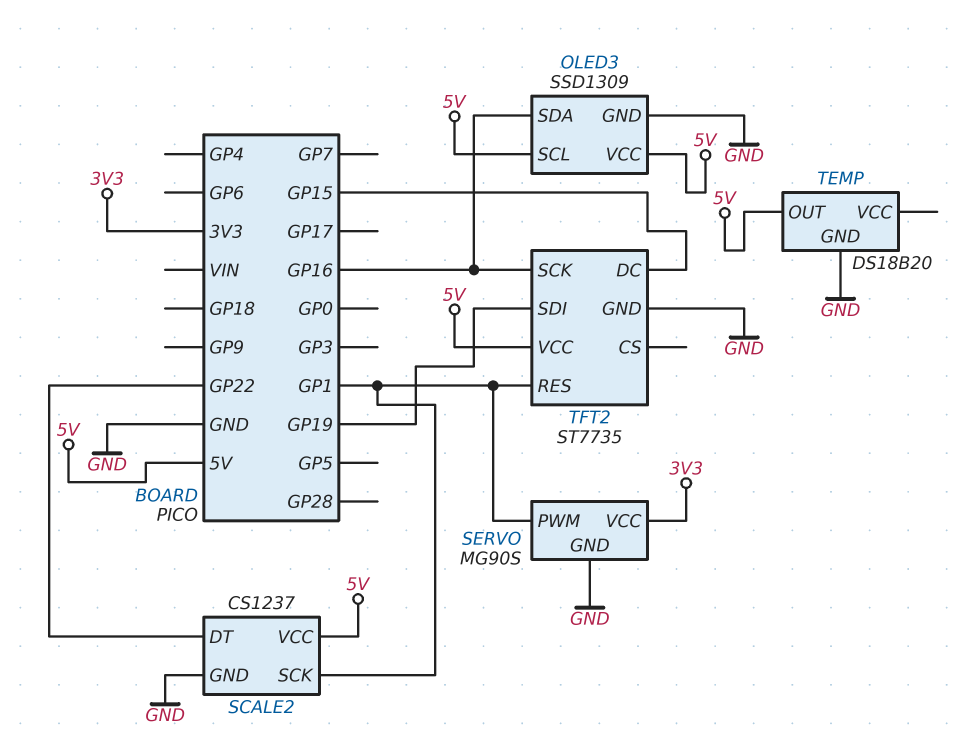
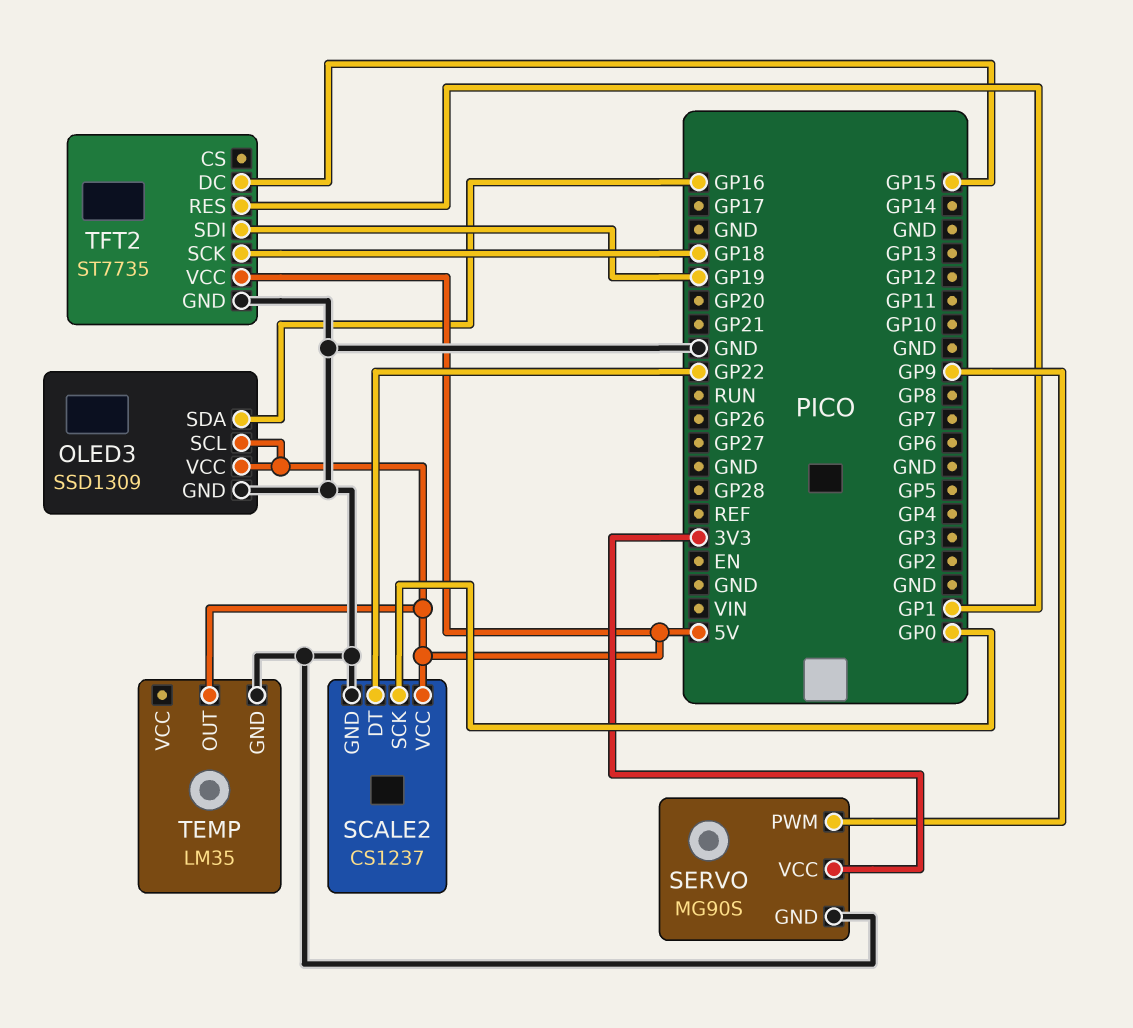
SCALE2 pin SCK: GP1 -> GP0
SERVO pin PWM: GP1 -> GP9
TEMP: DS18B20 -> LM35
TFT2 pin SCK: GP16 -> GP18

